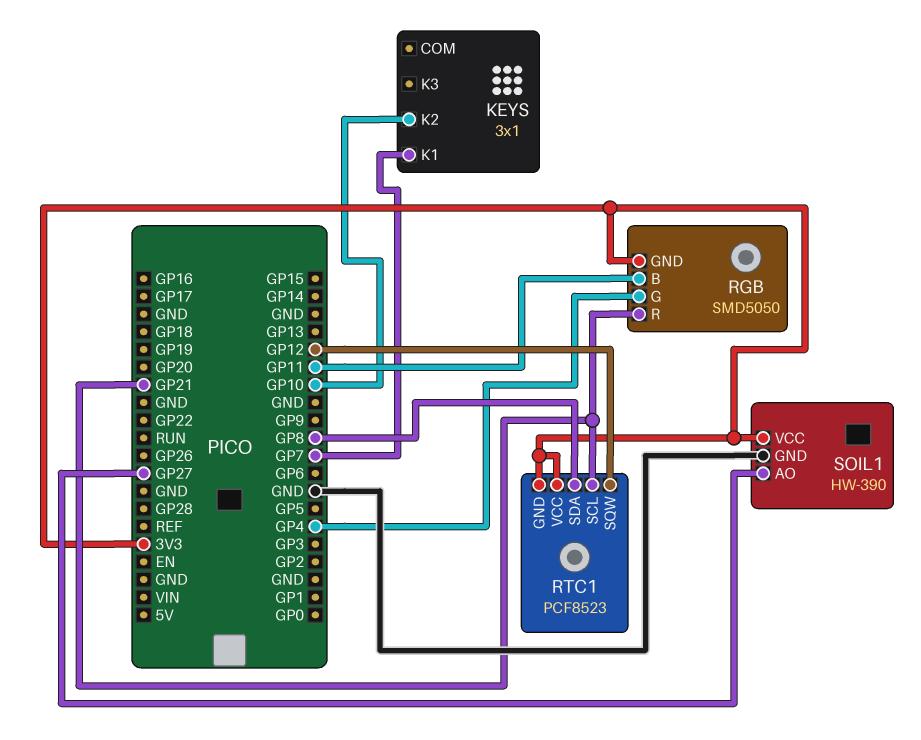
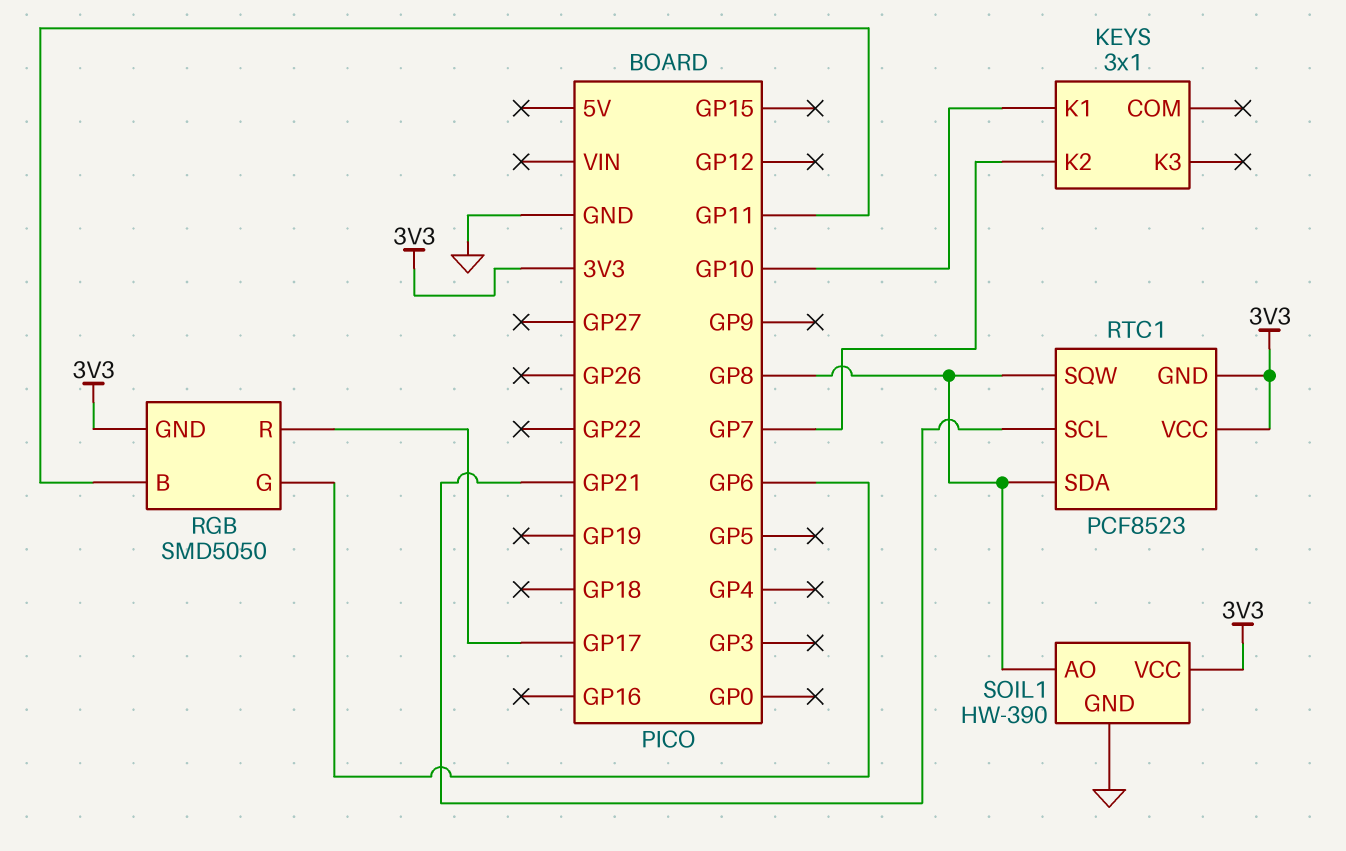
KEYS pin K1: GP7 -> GP10
KEYS pin K2: GP10 -> GP7
RGB pin G: GP4 -> GP6
RGB pin R: GP21 -> GP17
RTC1 pin SQW: GP12 -> GP8
SOIL1 pin AO: GP27 -> GP8

